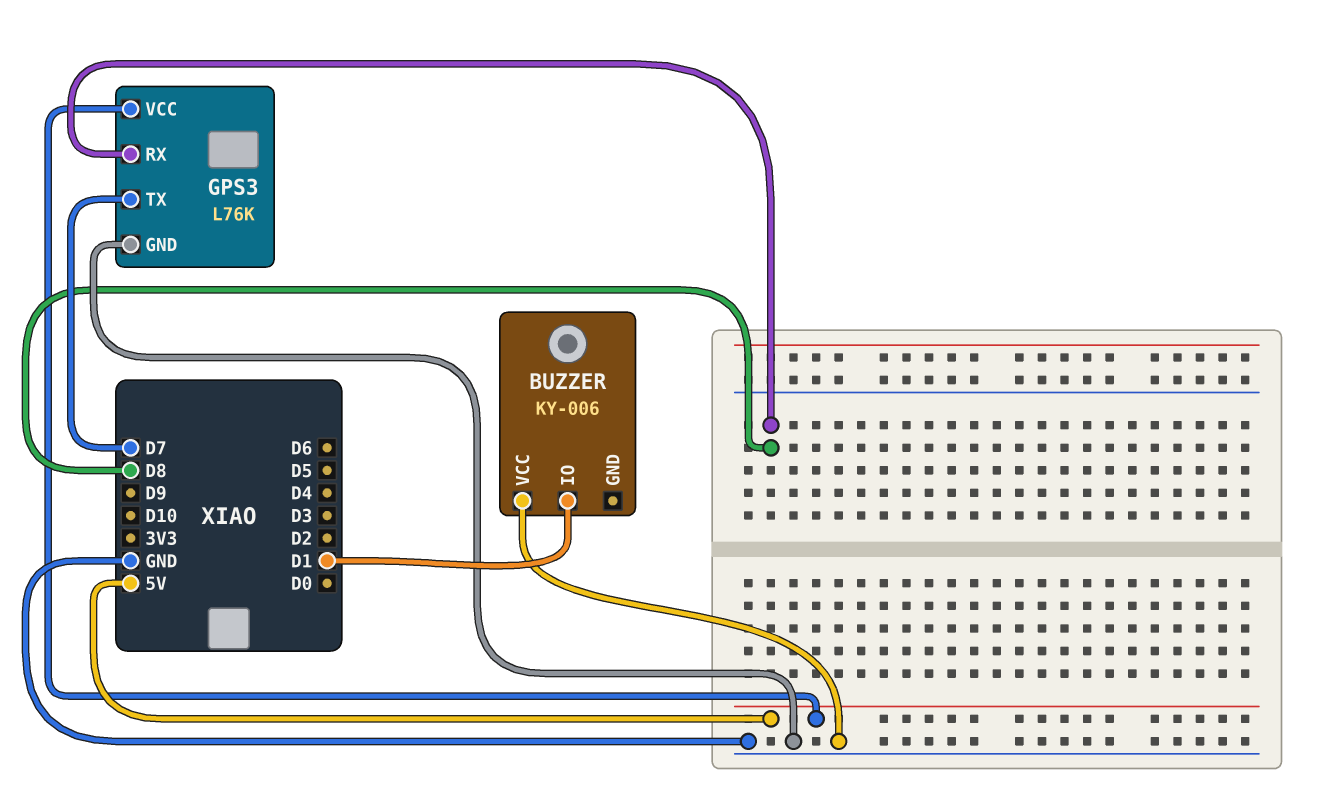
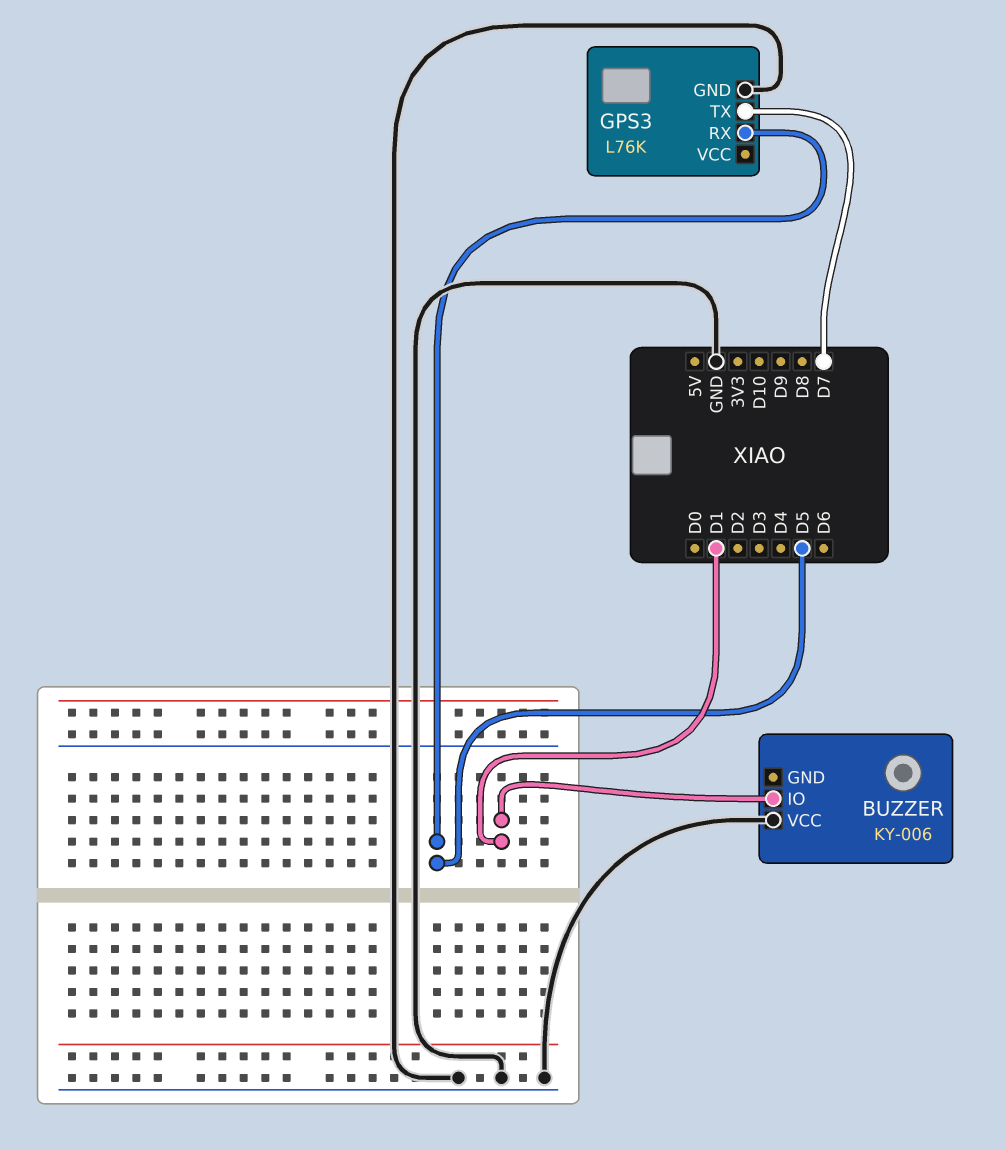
GPS3 pin RX: D8 -> D5
GPS3 pin VCC: 5V -> none

